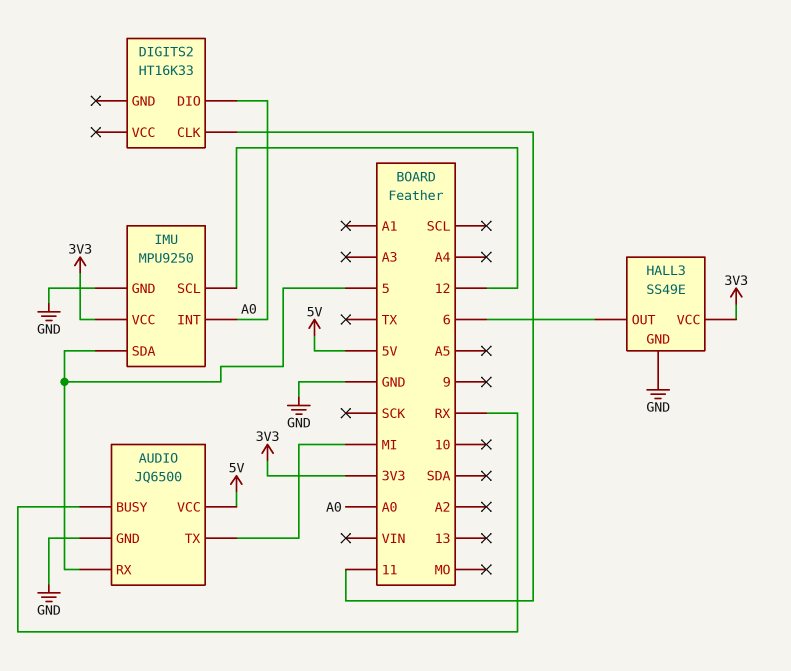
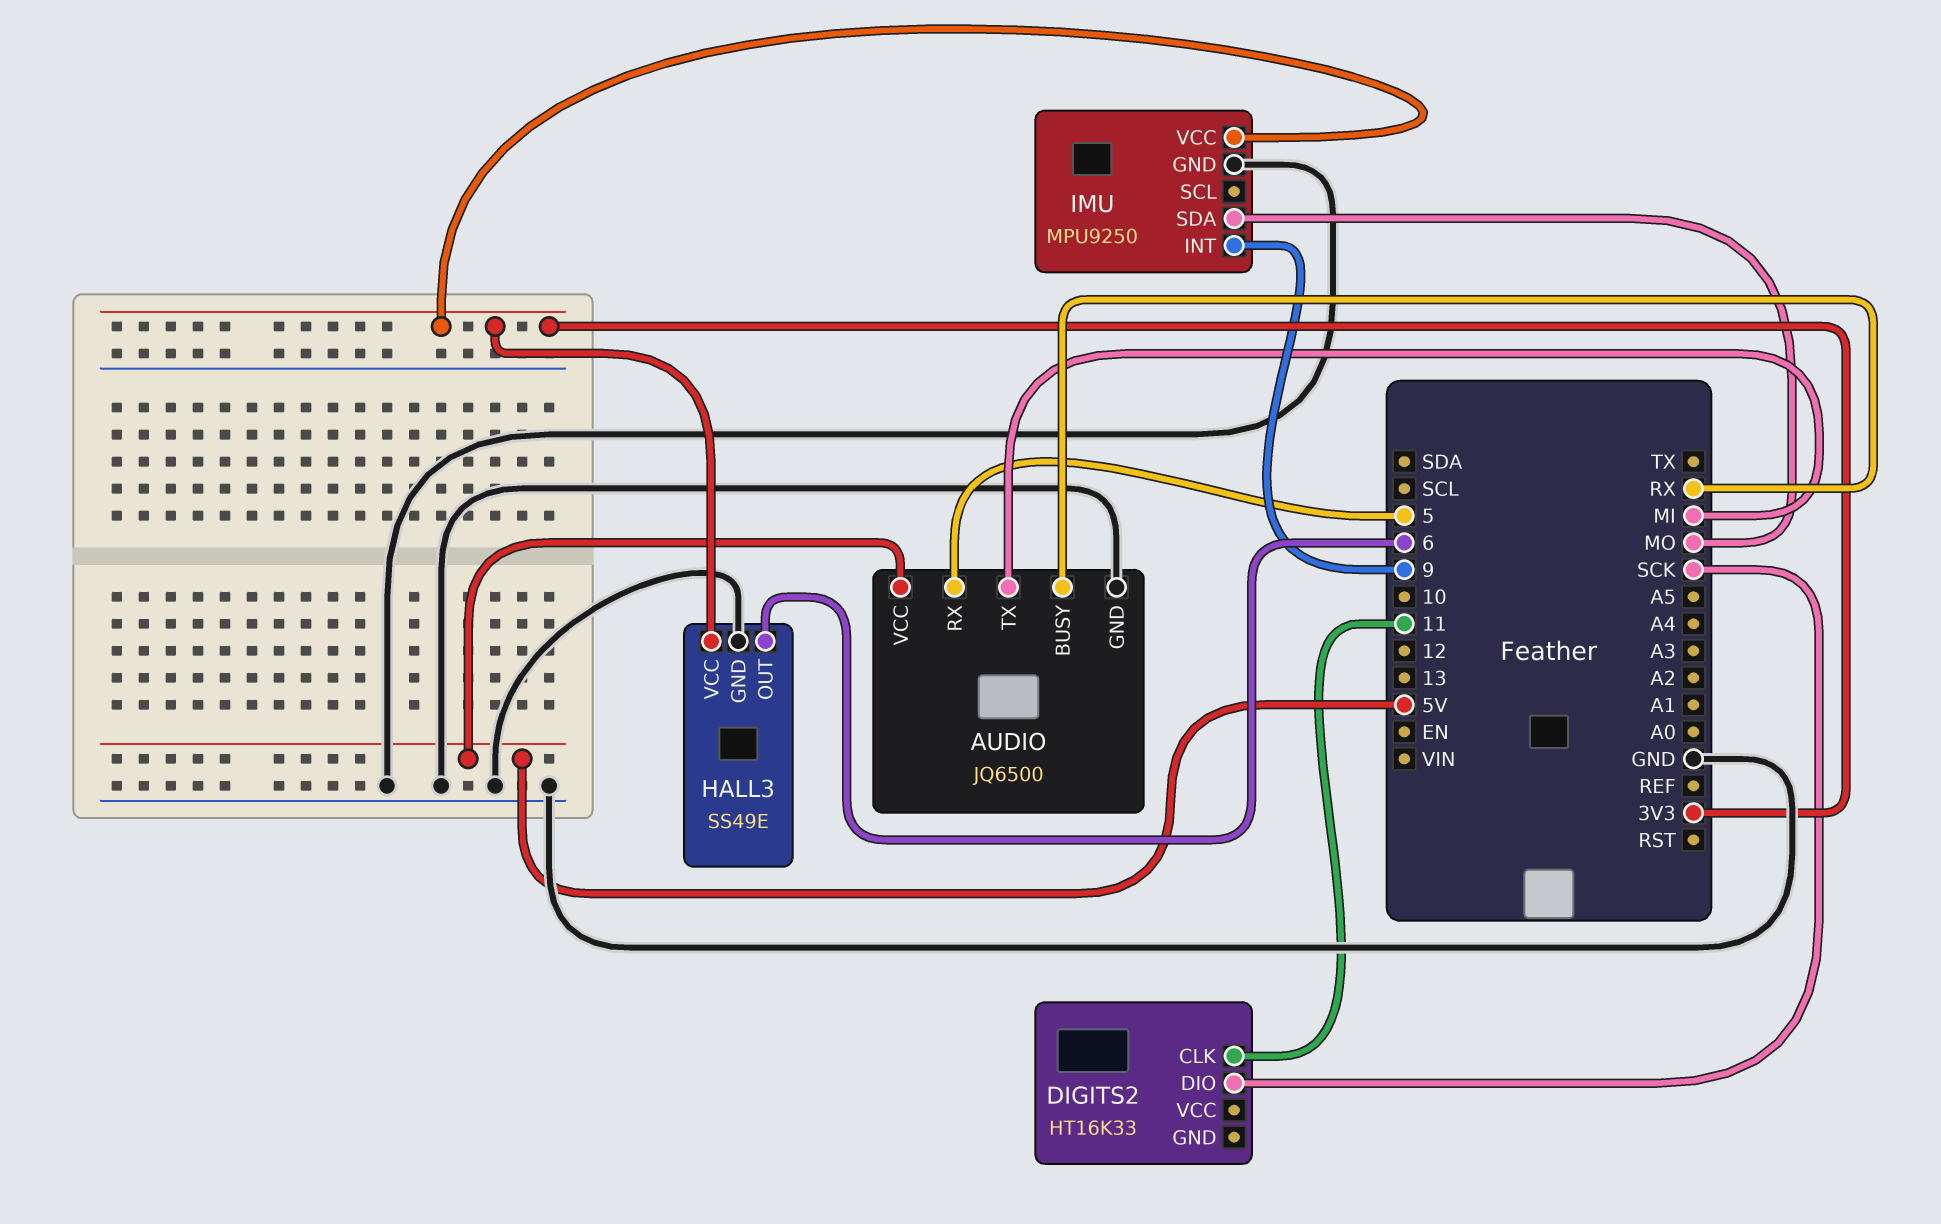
DIGITS2 pin DIO: A0 -> SCK
IMU pin INT: A0 -> 9
IMU pin SCL: 12 -> none
IMU pin SDA: 5 -> MO

